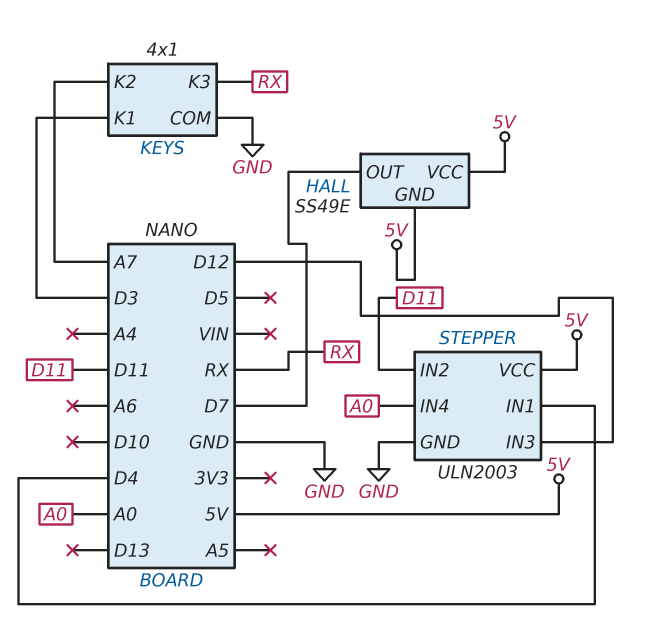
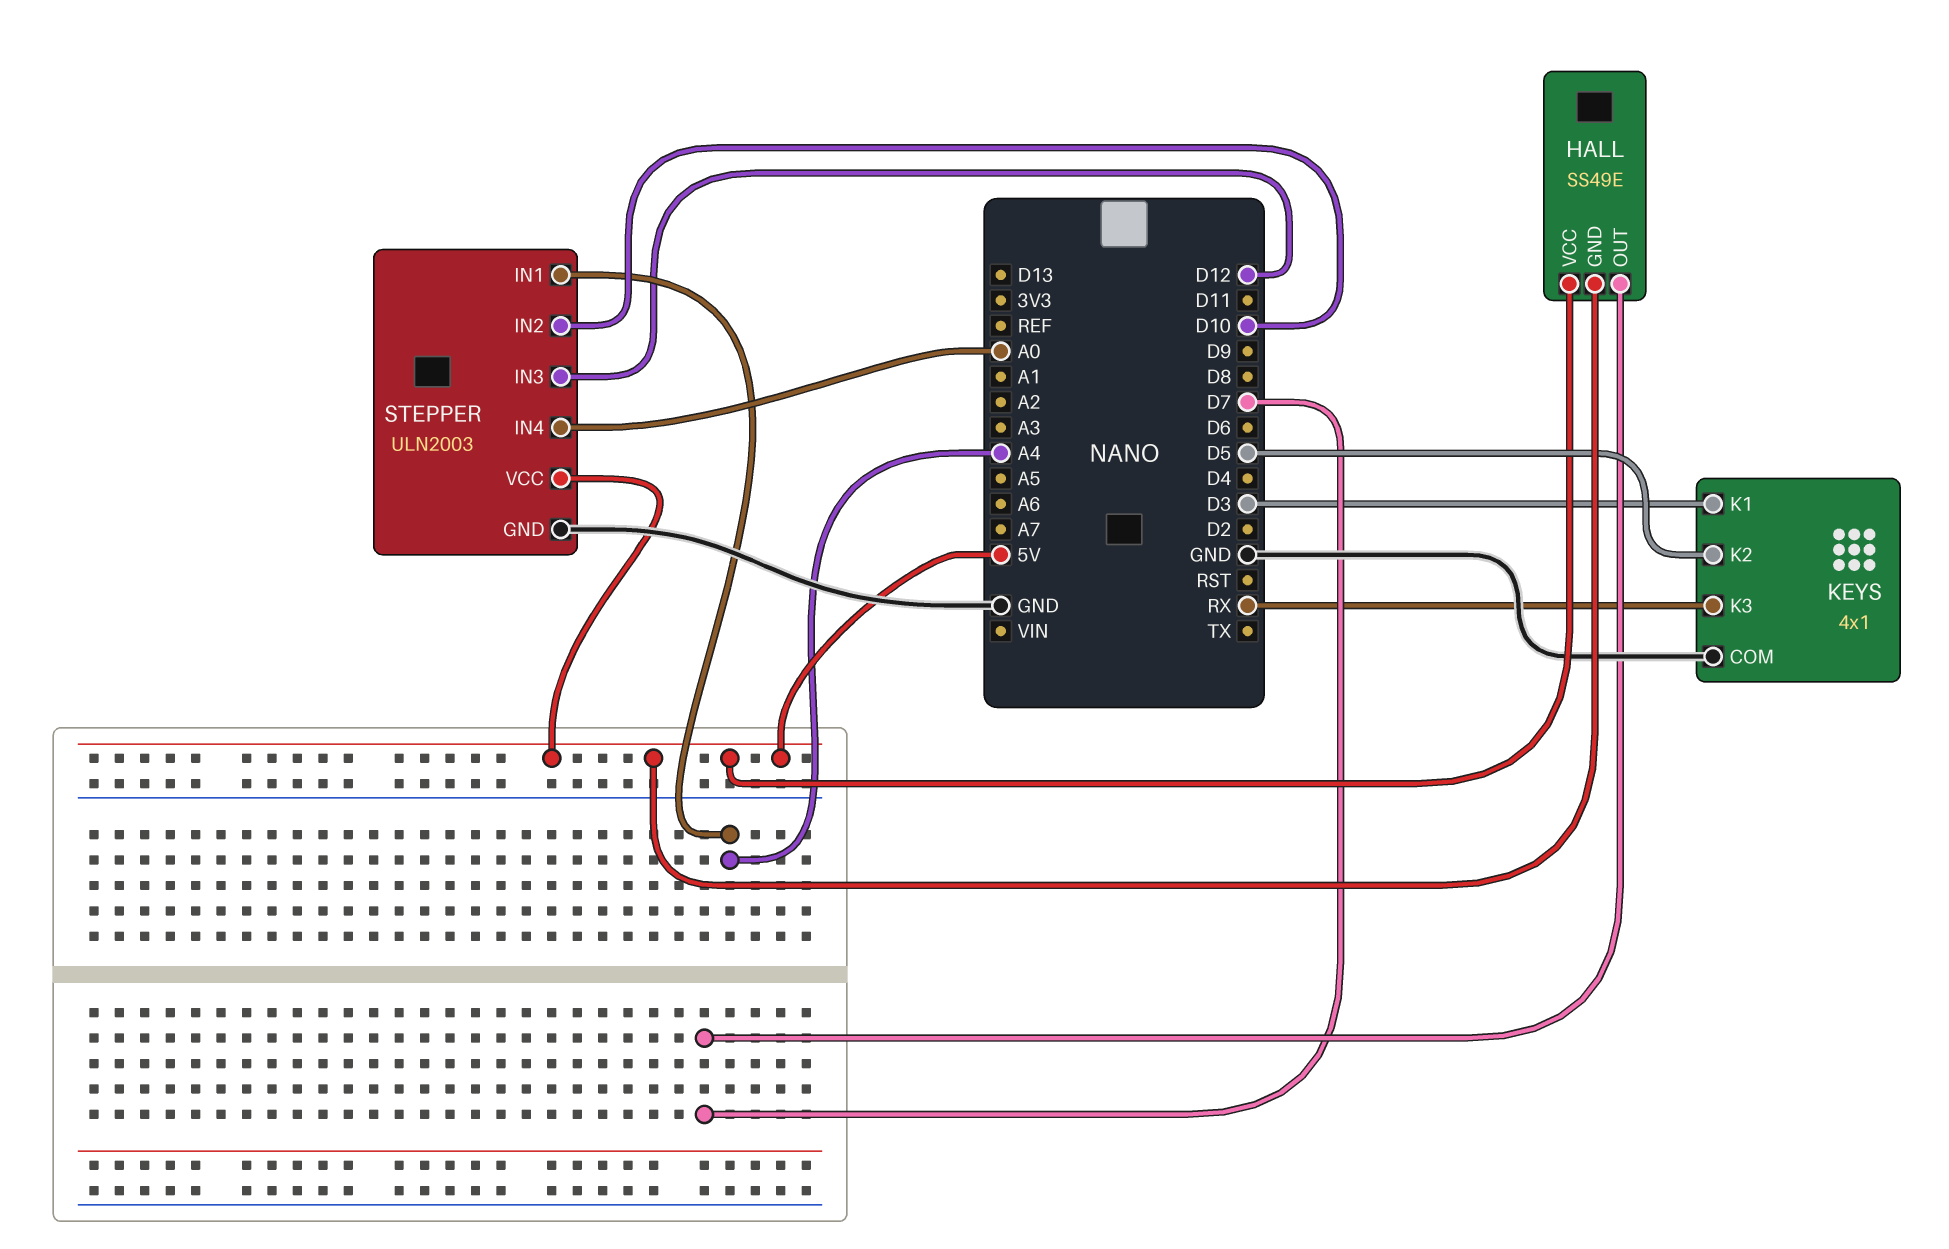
KEYS pin K2: A7 -> D5
STEPPER pin IN1: D4 -> A4
STEPPER pin IN2: D11 -> D10

